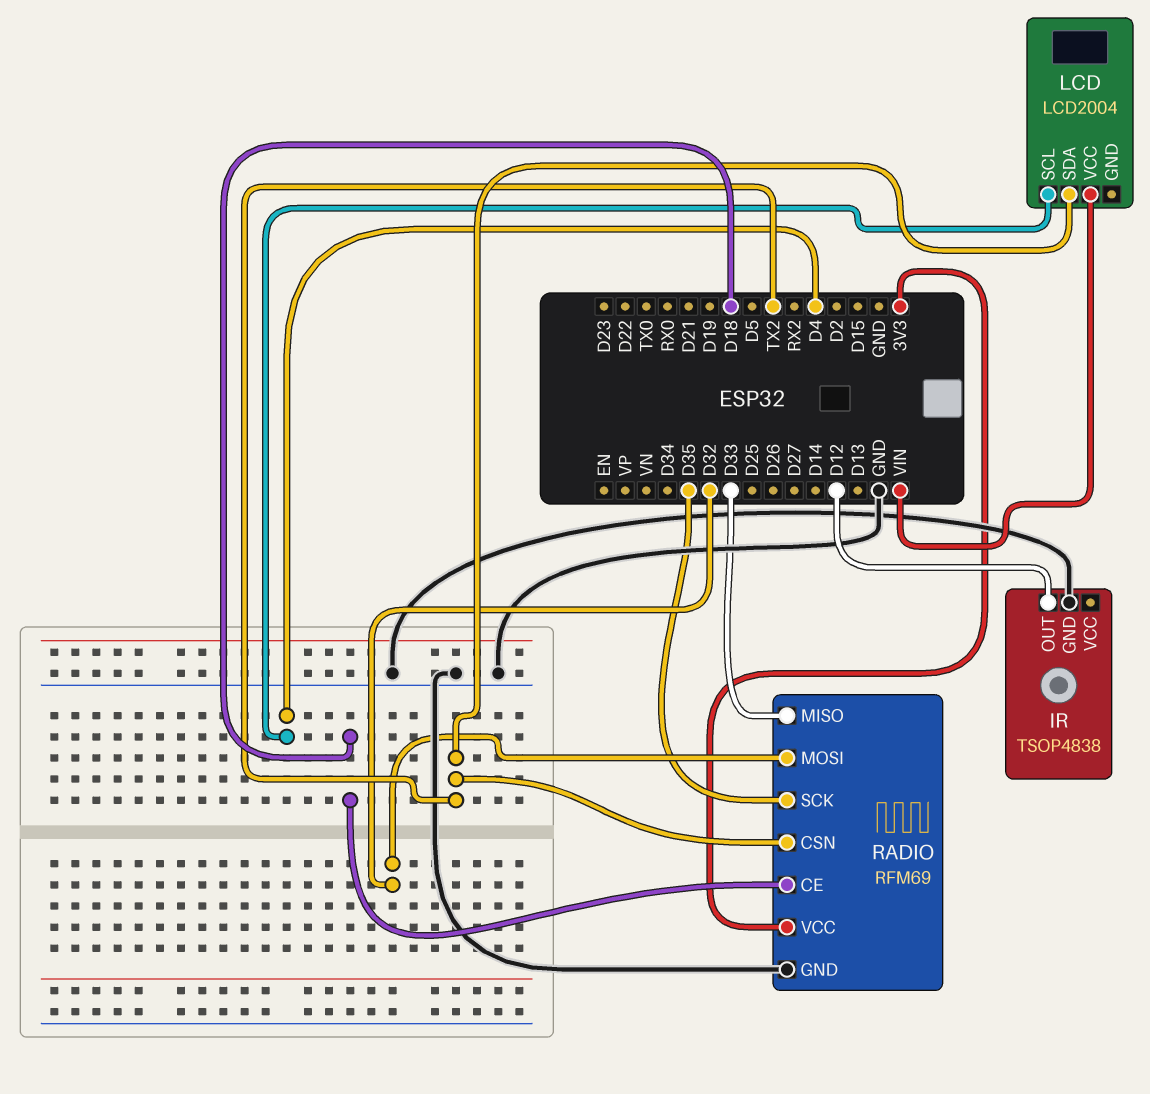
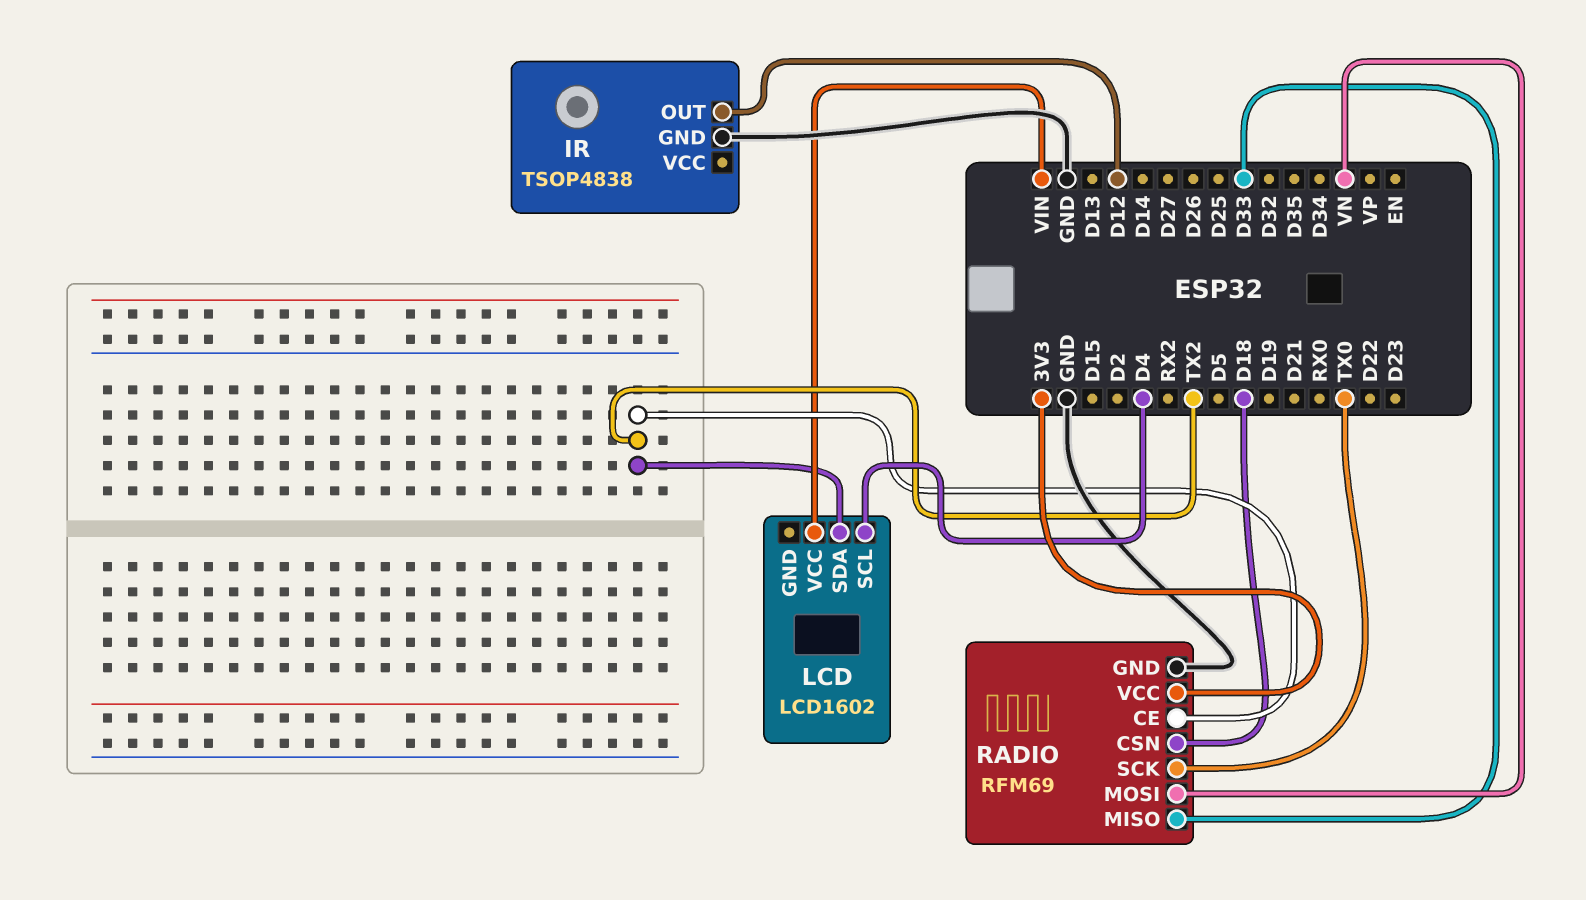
LCD: LCD2004 -> LCD1602
RADIO pin CE: D18 -> TX2
RADIO pin CSN: TX2 -> D18
RADIO pin MOSI: D32 -> VN
RADIO pin SCK: D35 -> TX0

